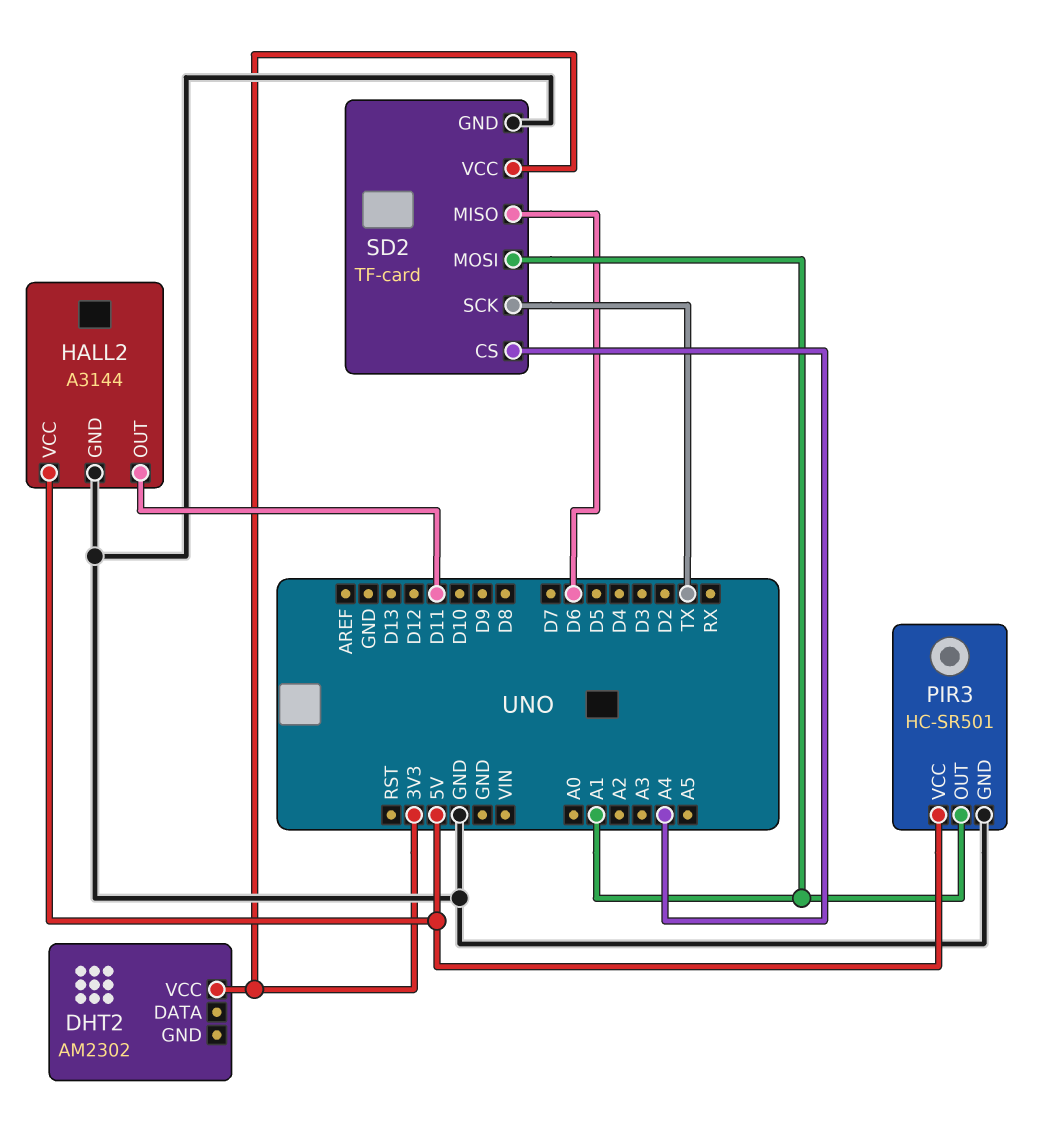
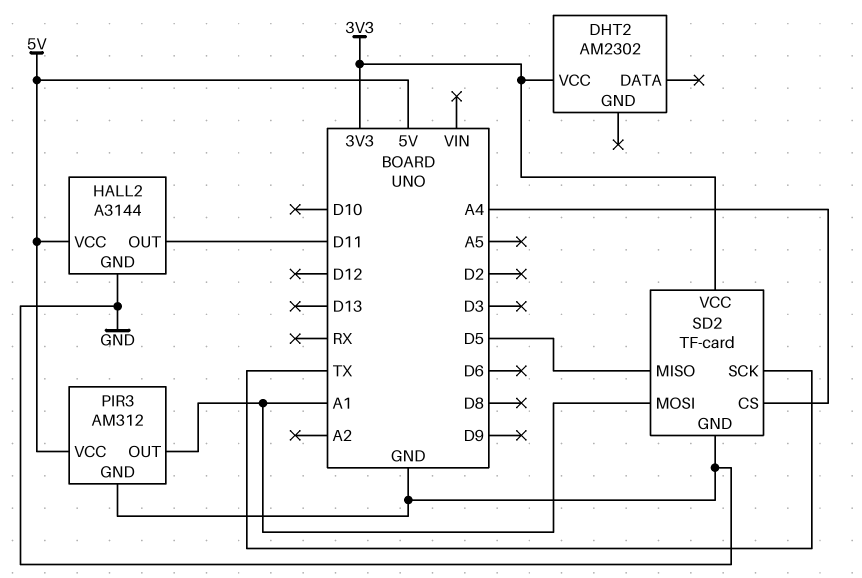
PIR3: HC-SR501 -> AM312
SD2 pin MISO: D6 -> D5

